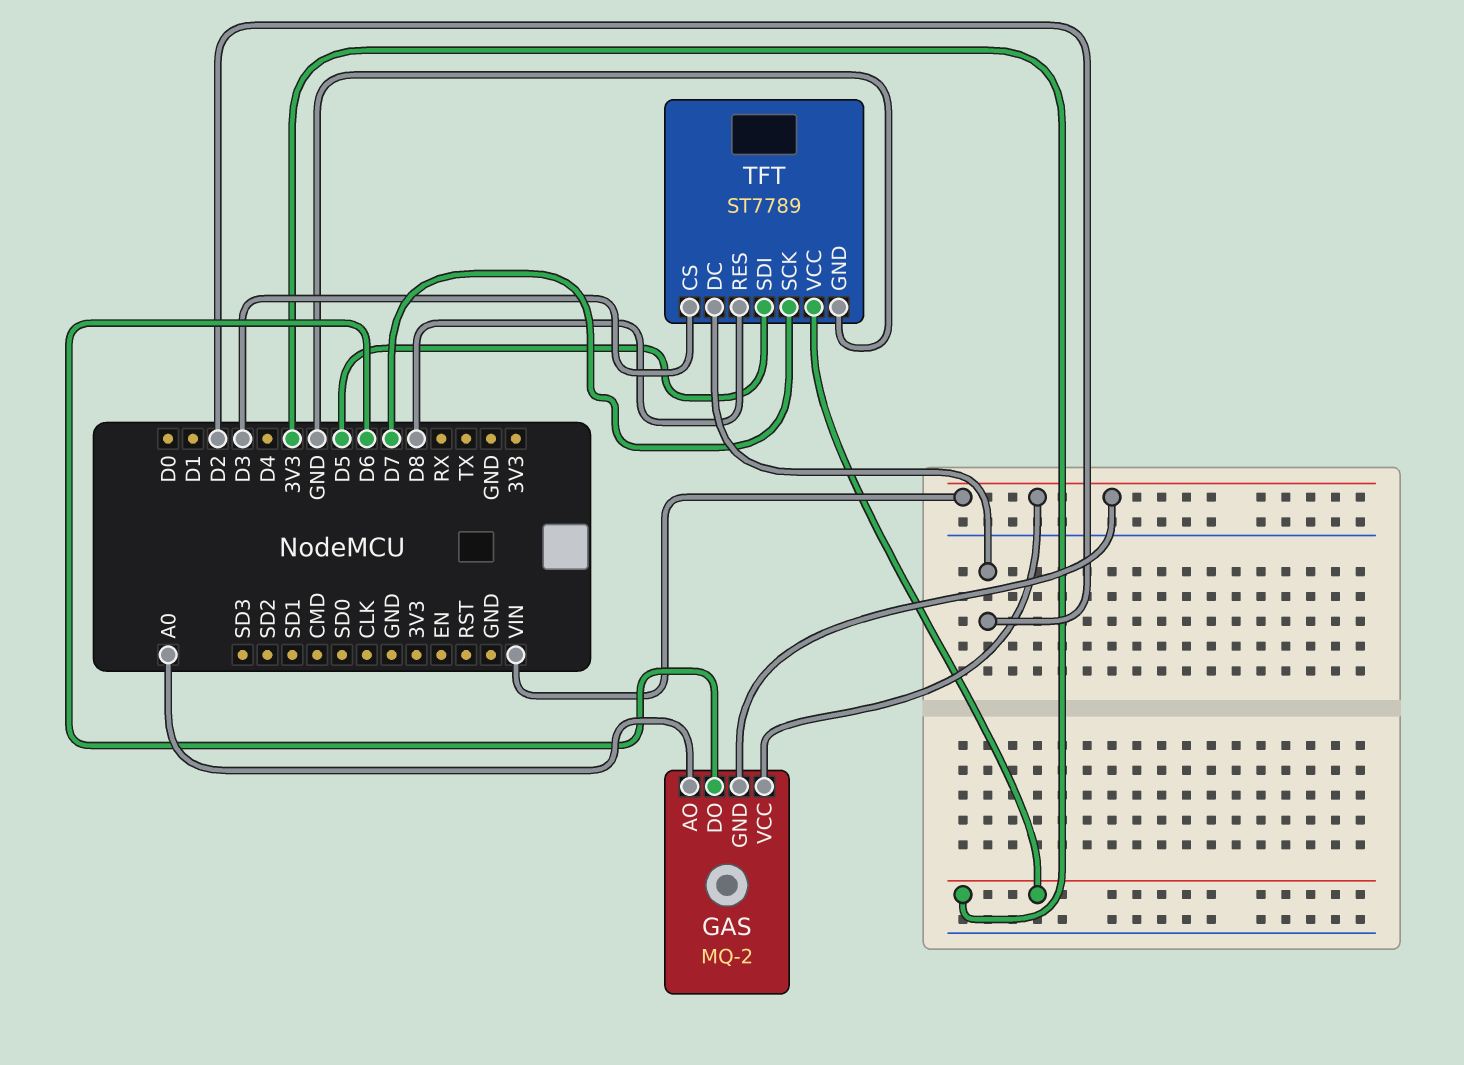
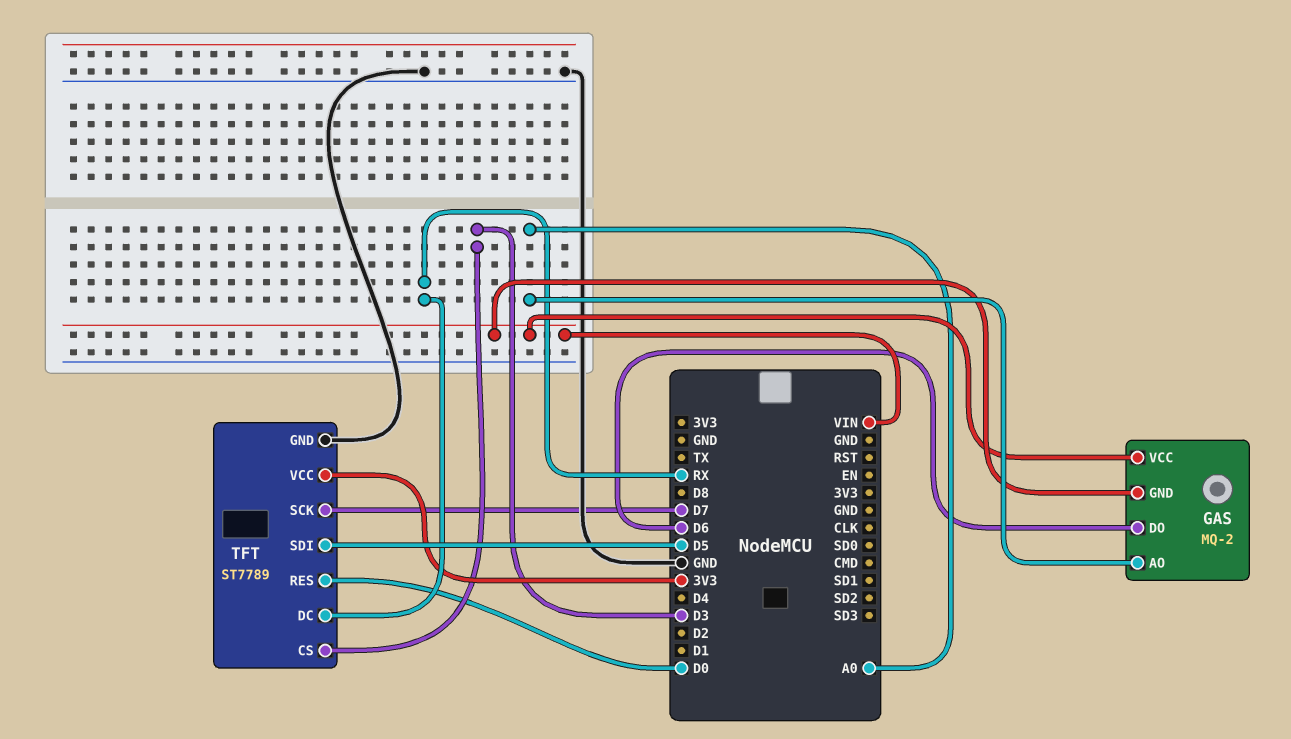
TFT pin DC: D2 -> RX
TFT pin RES: D8 -> D0

